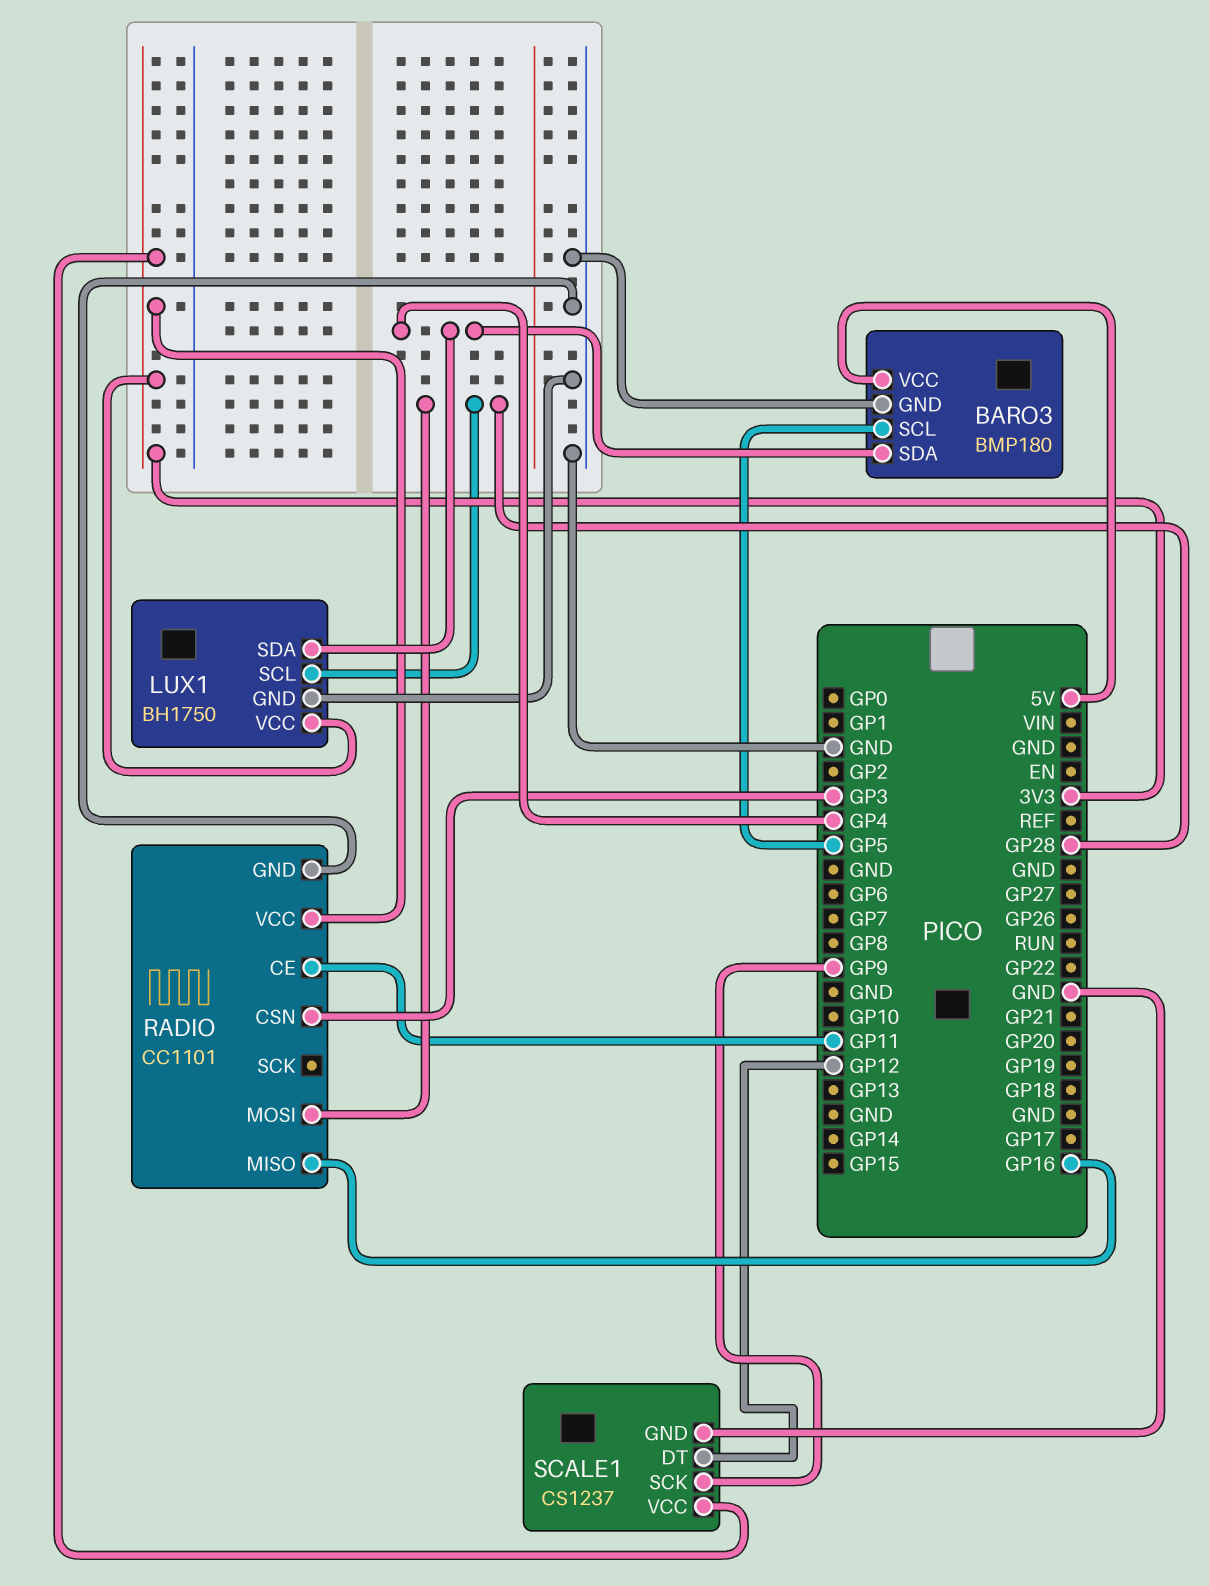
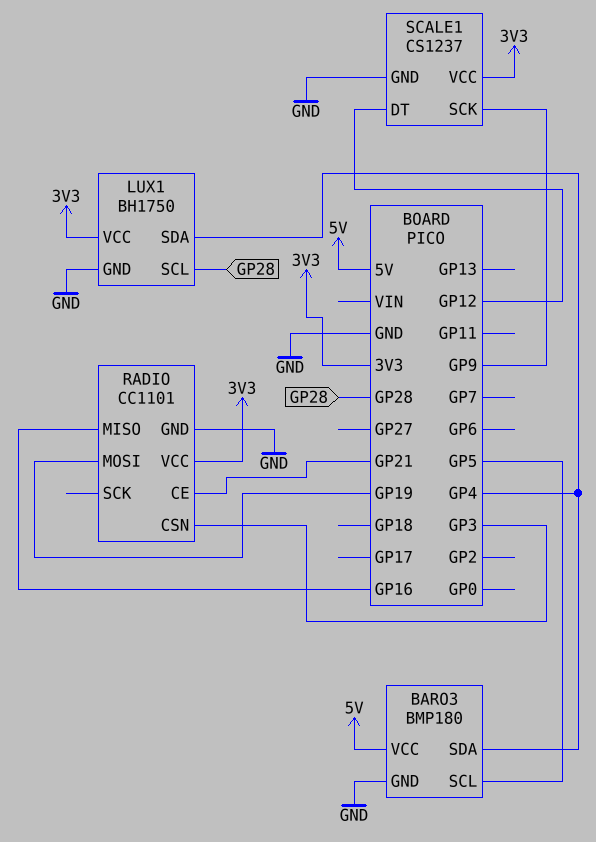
RADIO pin CE: GP11 -> GP21
RADIO pin MOSI: GP28 -> GP19

